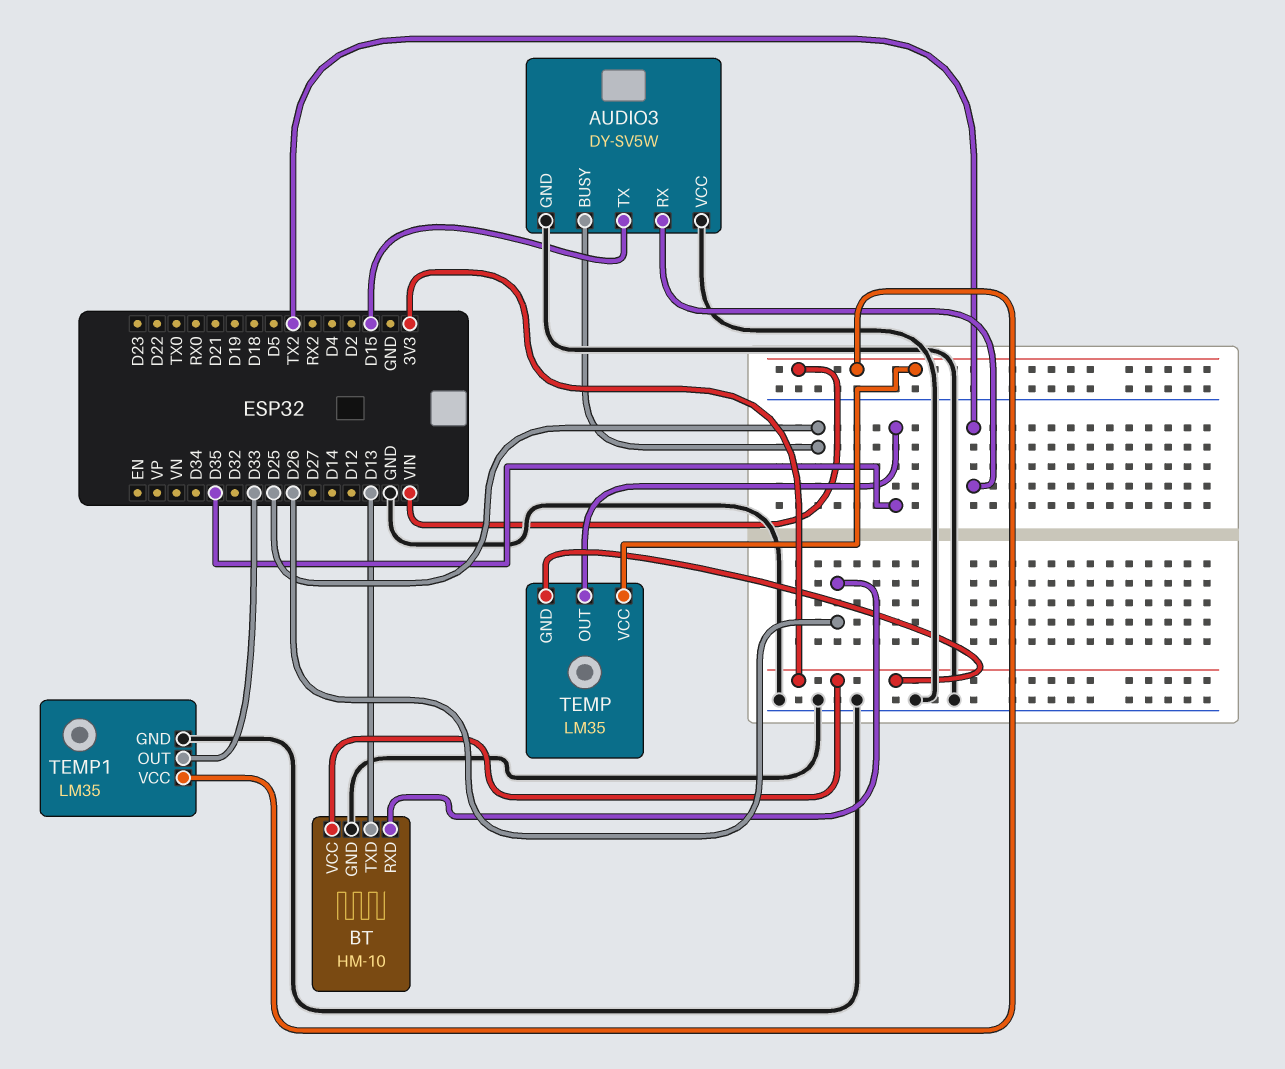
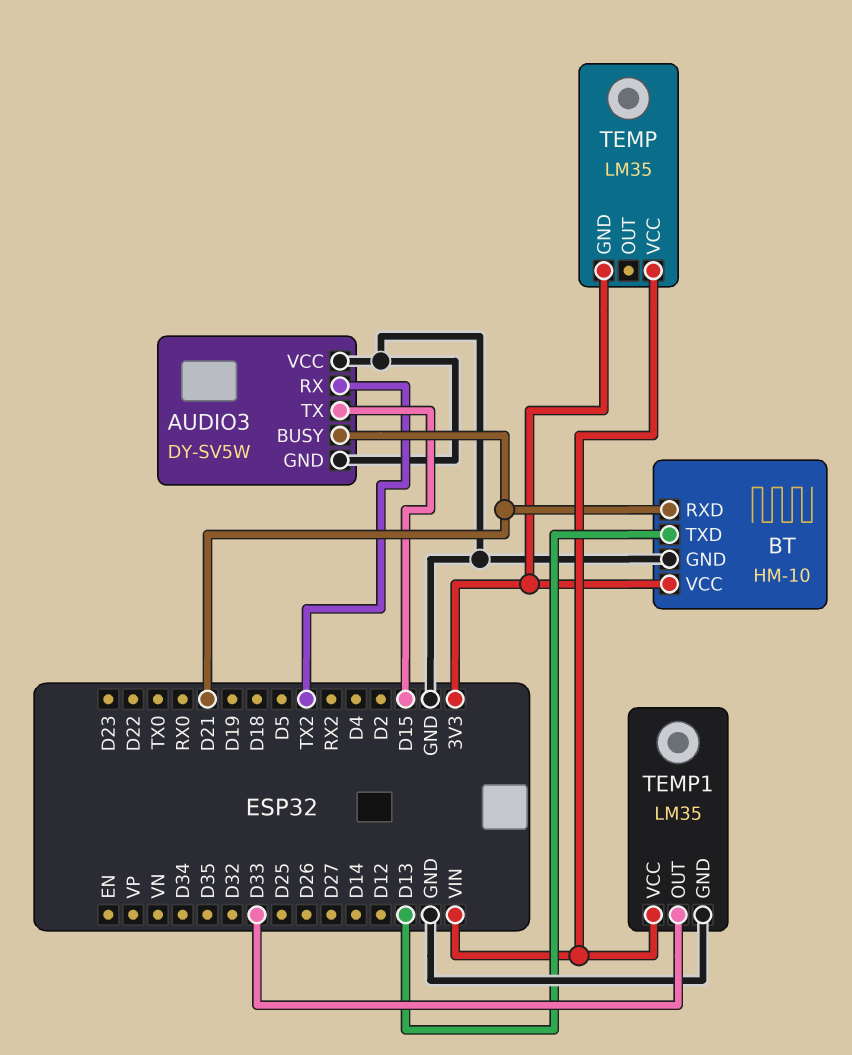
AUDIO3 pin BUSY: D25 -> D21
BT pin RXD: D26 -> D21
TEMP pin OUT: D35 -> none

